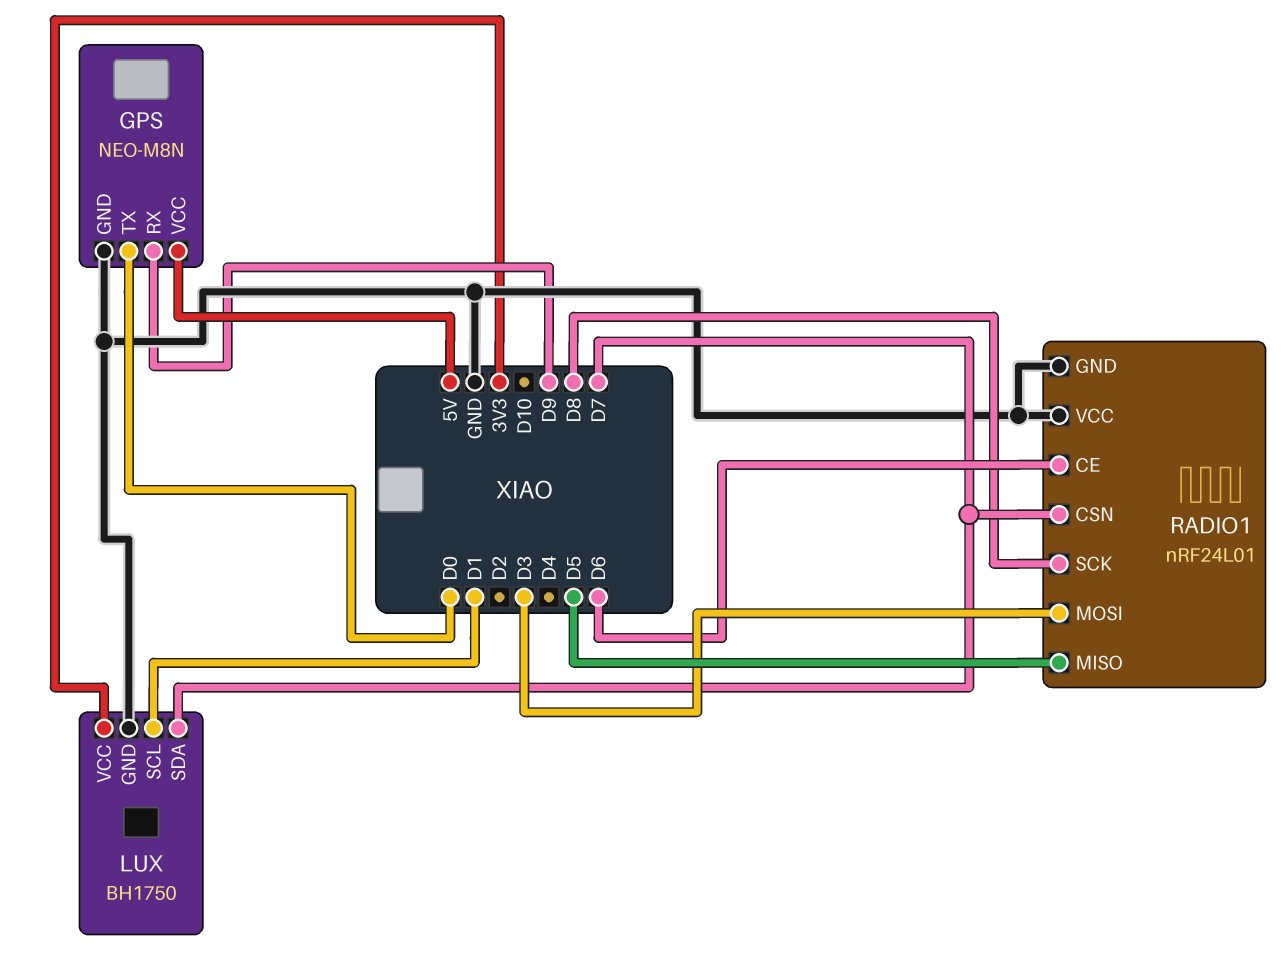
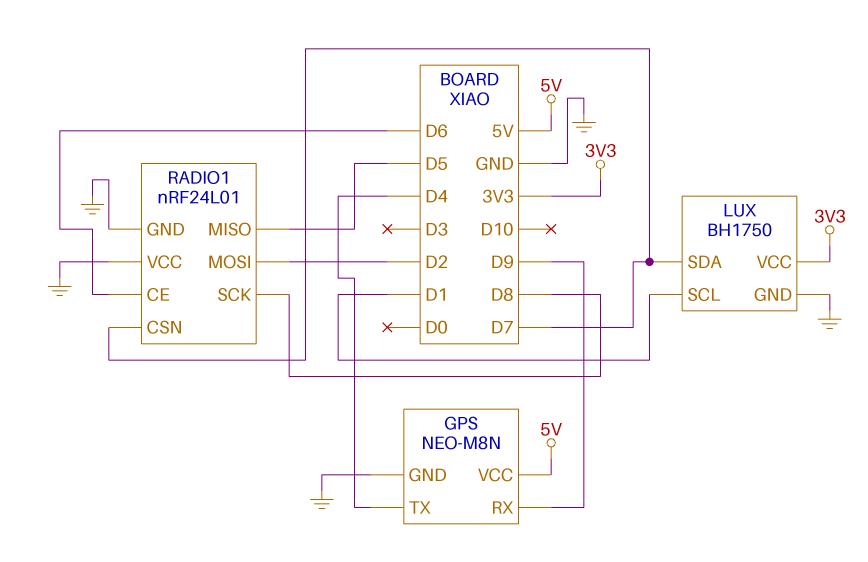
GPS pin TX: D0 -> D4
RADIO1 pin MOSI: D3 -> D2

